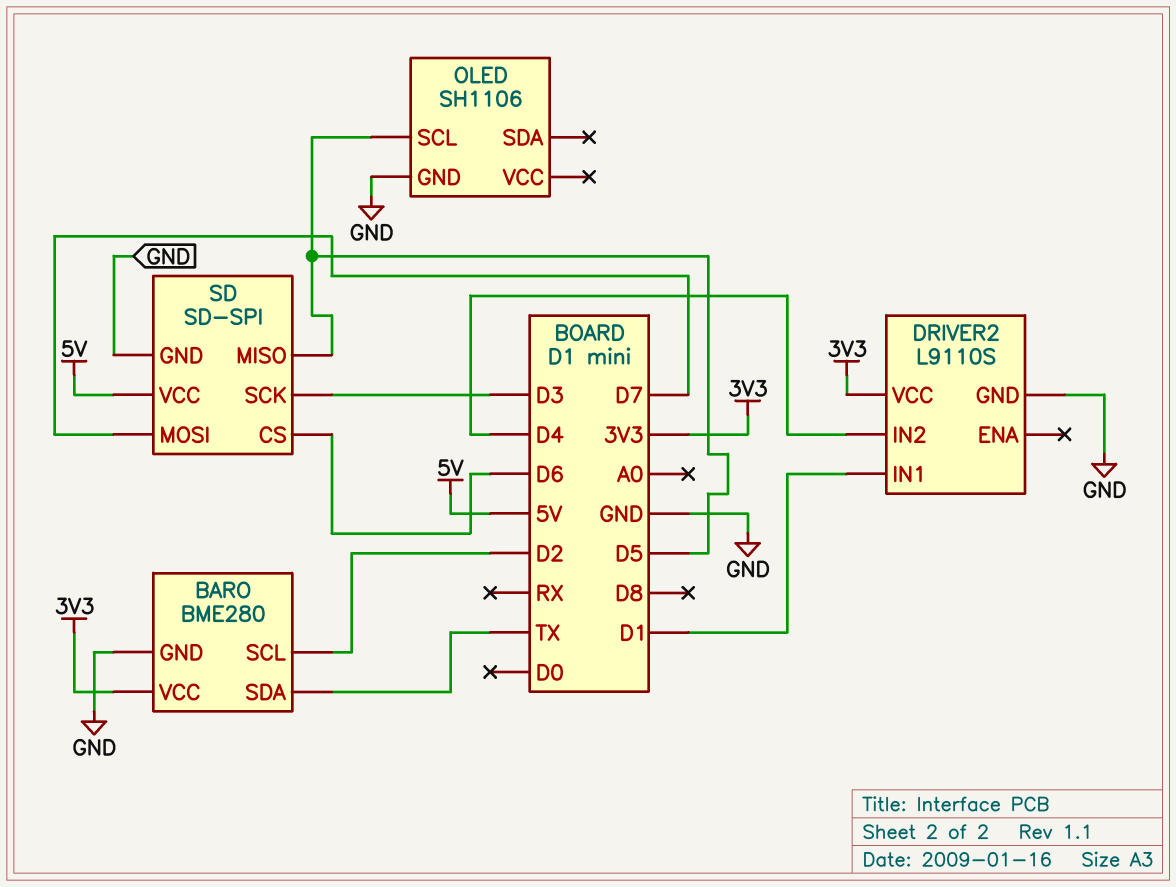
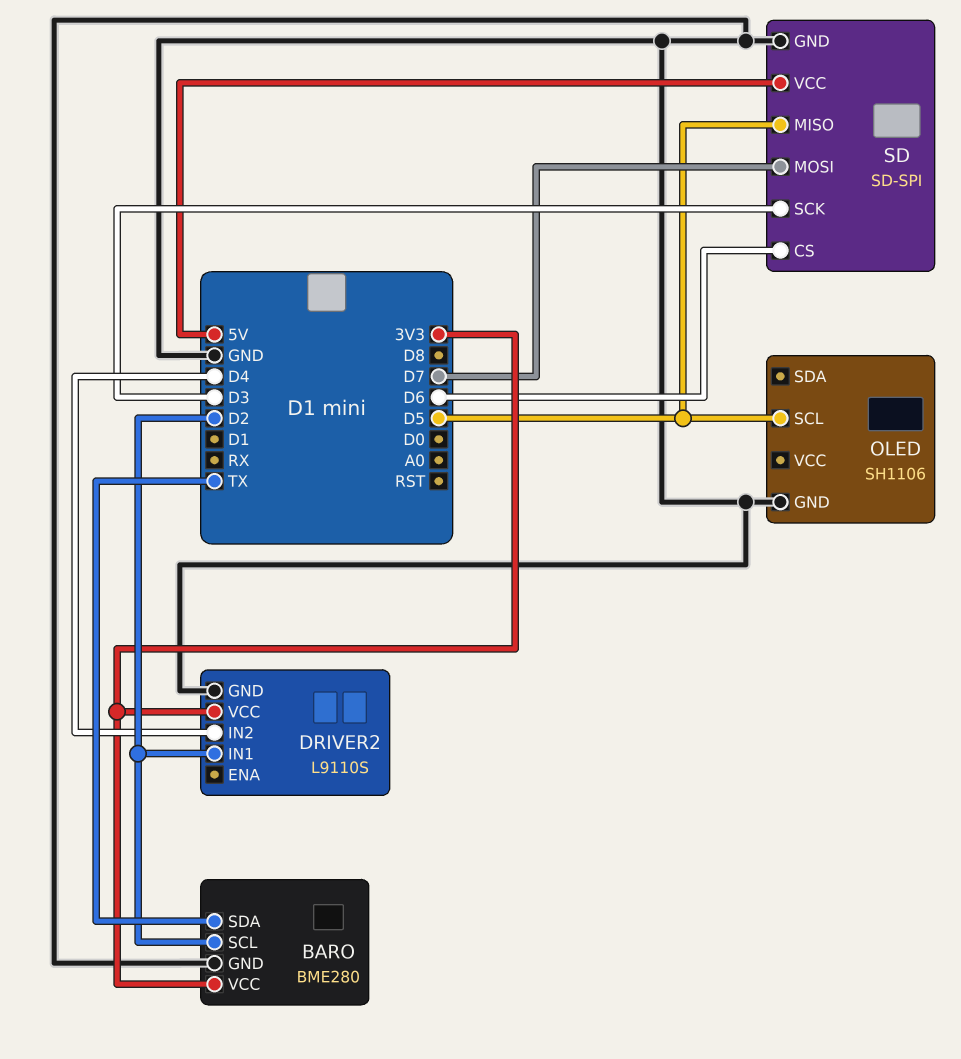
DRIVER2 pin IN1: D1 -> D2

